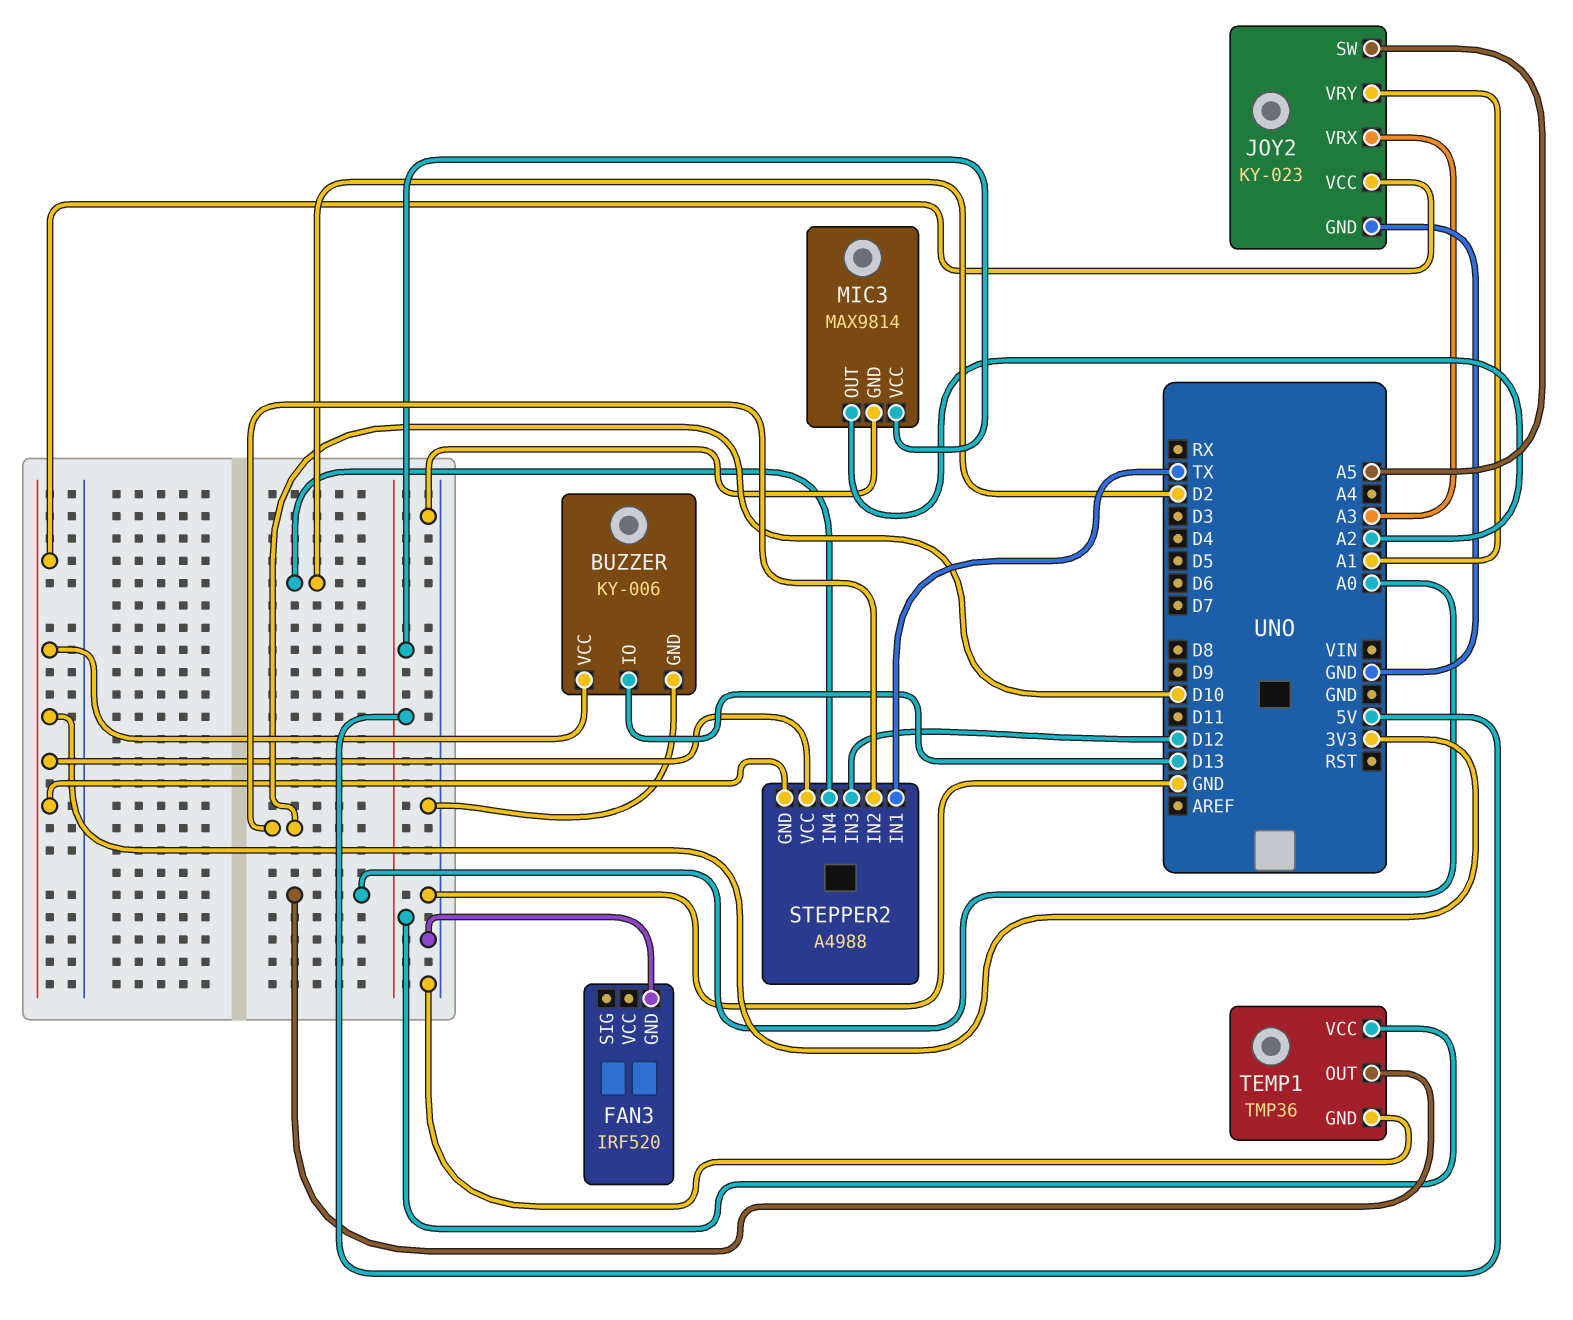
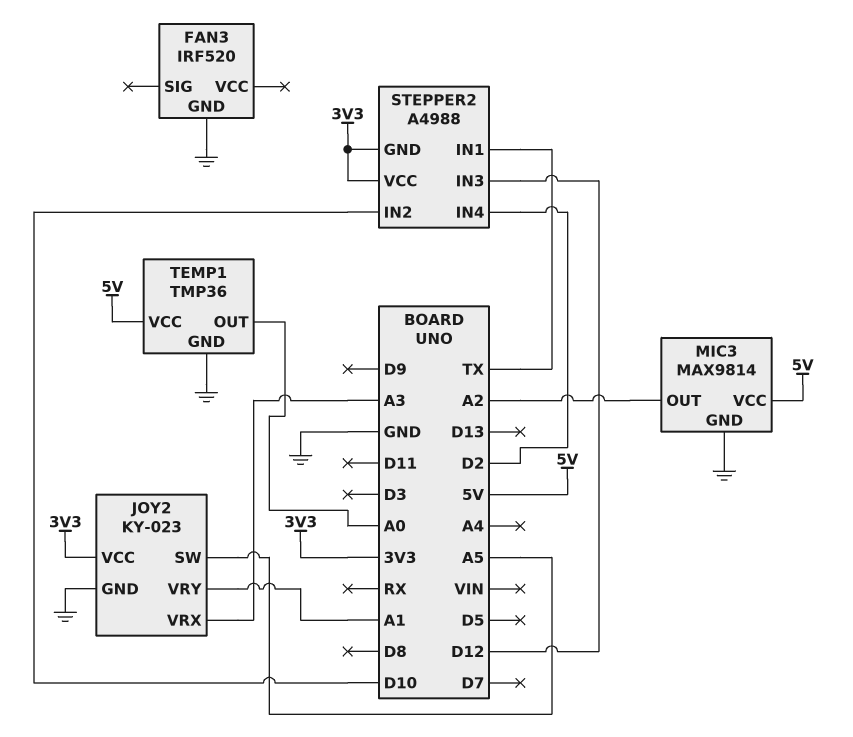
BUZZER: KY-006 -> none
BUZZER pin GND: GND -> none
BUZZER pin IO: D13 -> none
BUZZER pin VCC: 3V3 -> none

